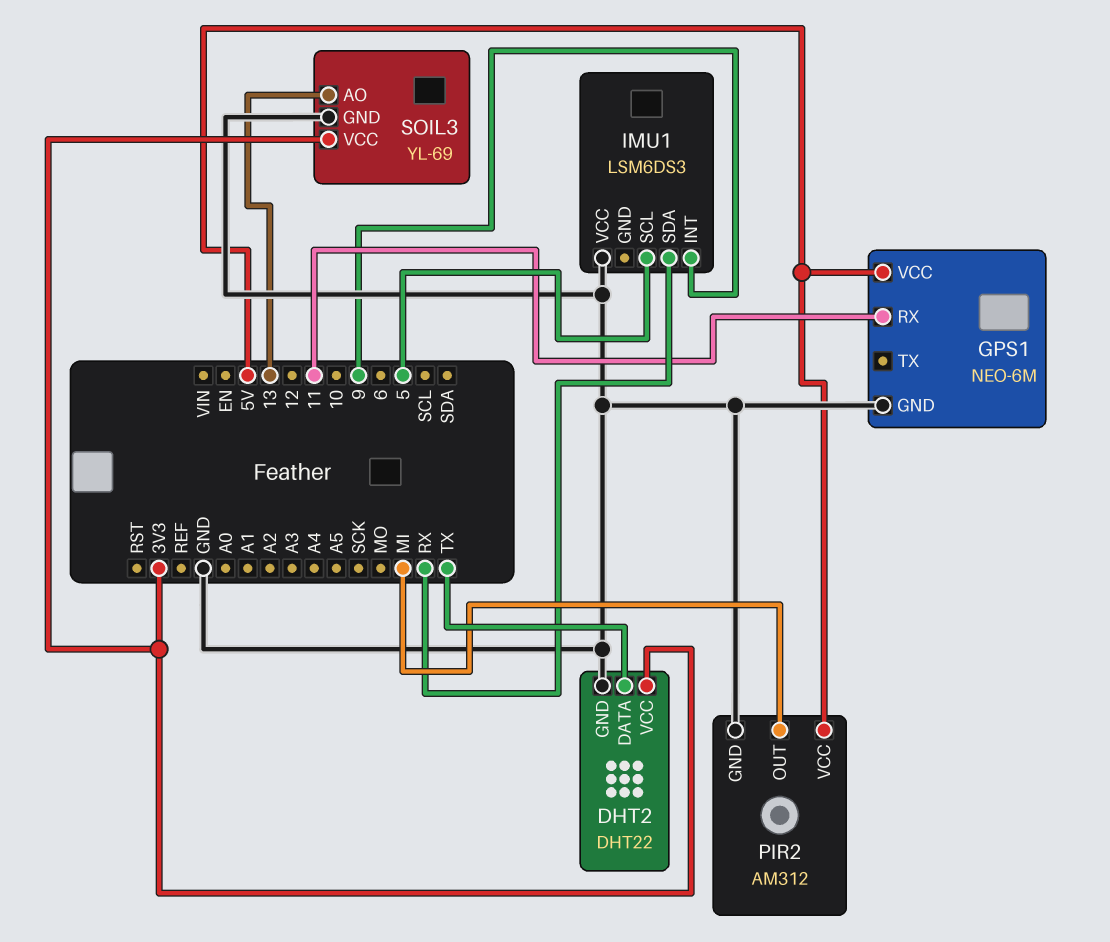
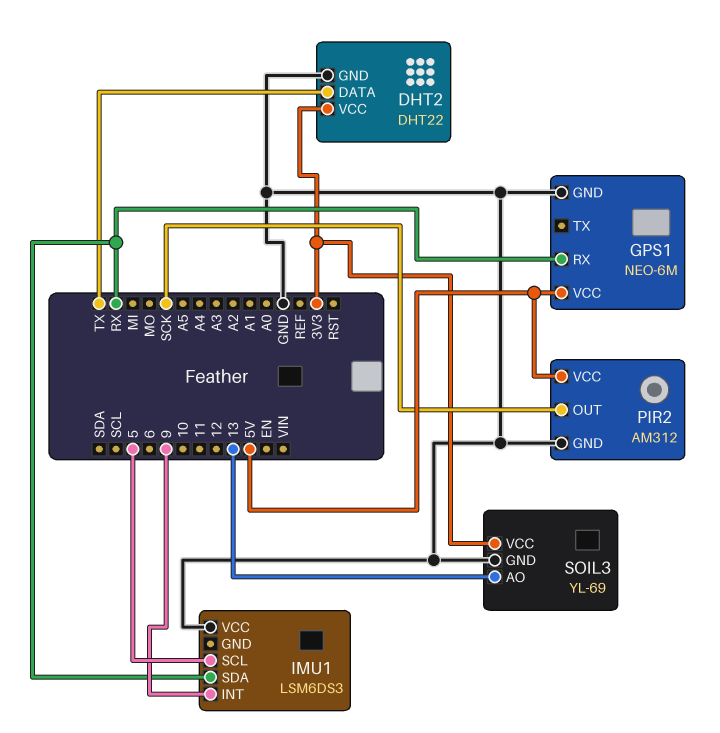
GPS1 pin RX: 11 -> RX
PIR2 pin OUT: MI -> SCK

